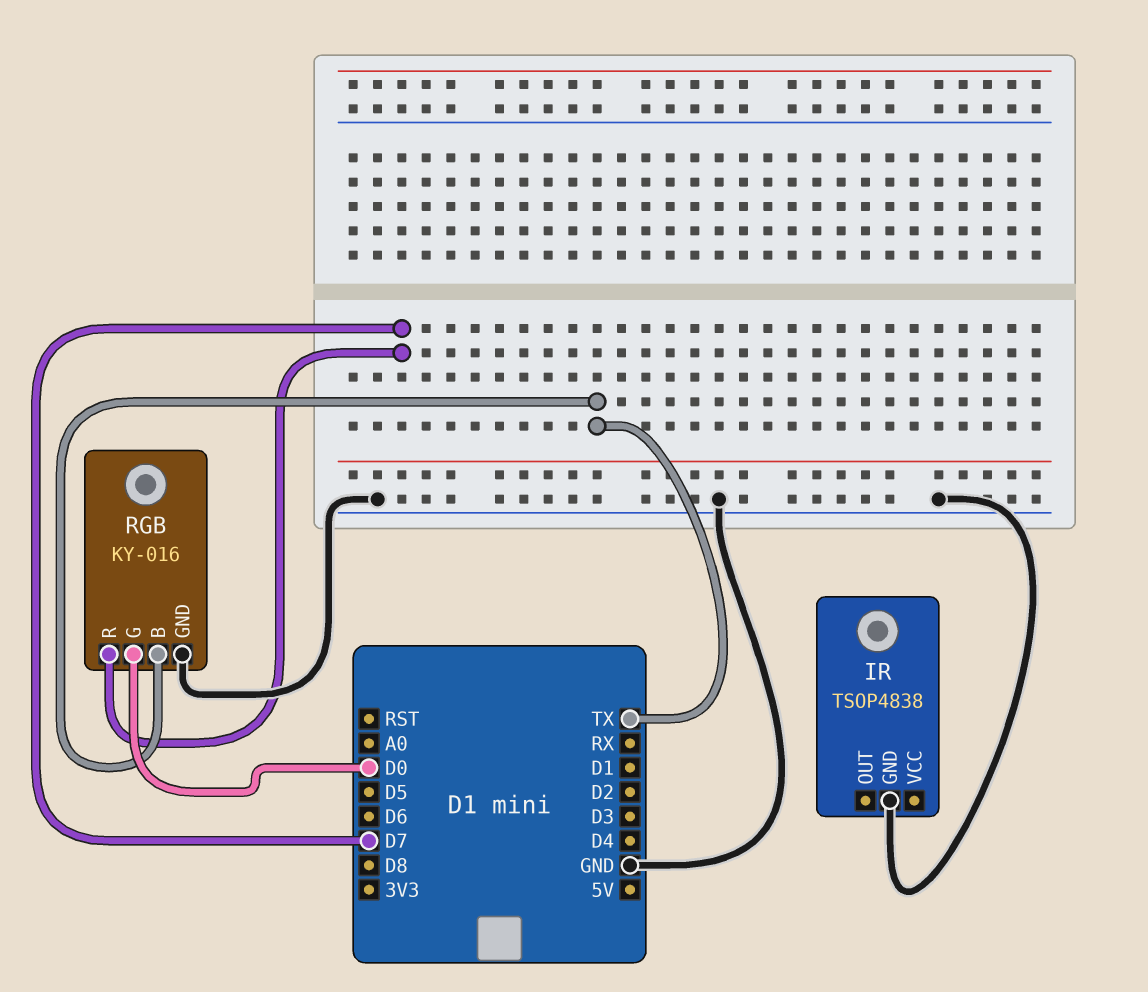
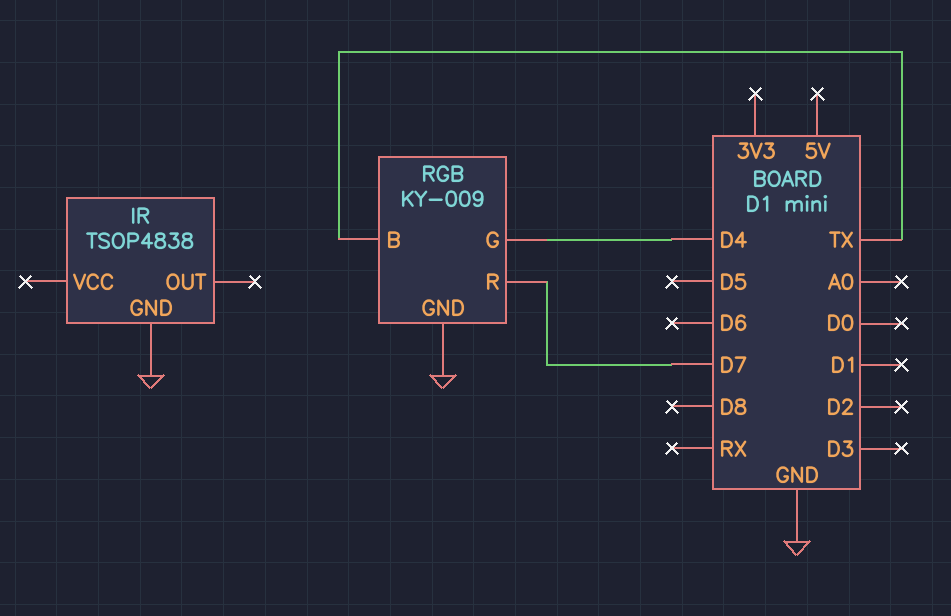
RGB: KY-016 -> KY-009
RGB pin G: D0 -> D4

